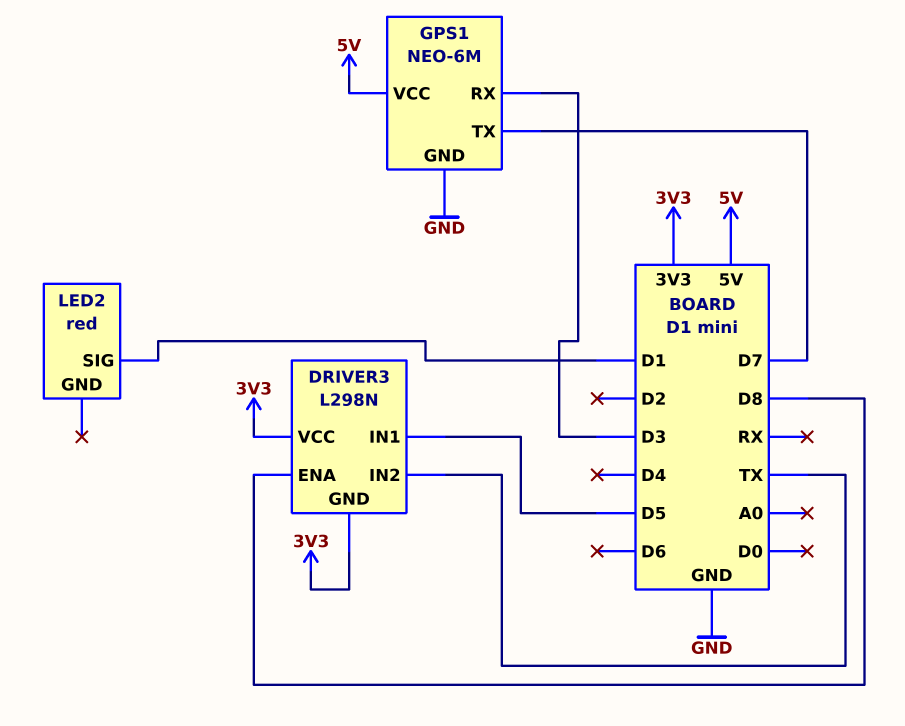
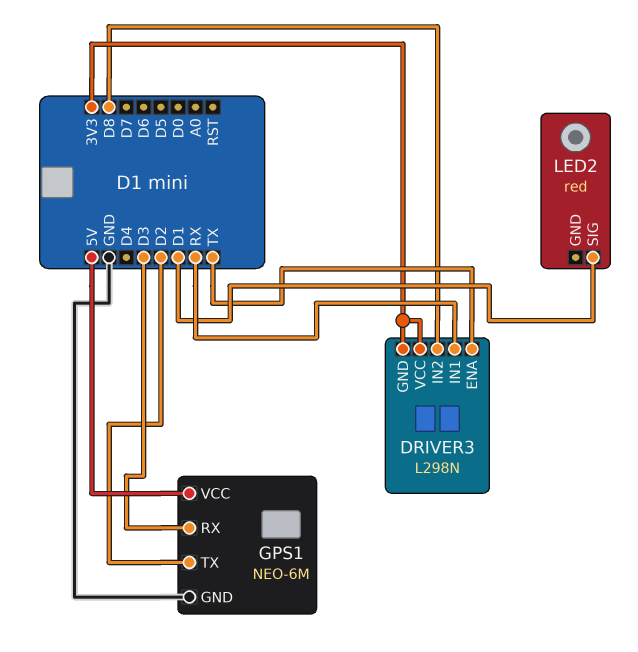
DRIVER3 pin ENA: D8 -> TX
DRIVER3 pin IN1: D5 -> RX
DRIVER3 pin IN2: TX -> D8
GPS1 pin TX: D7 -> D2

